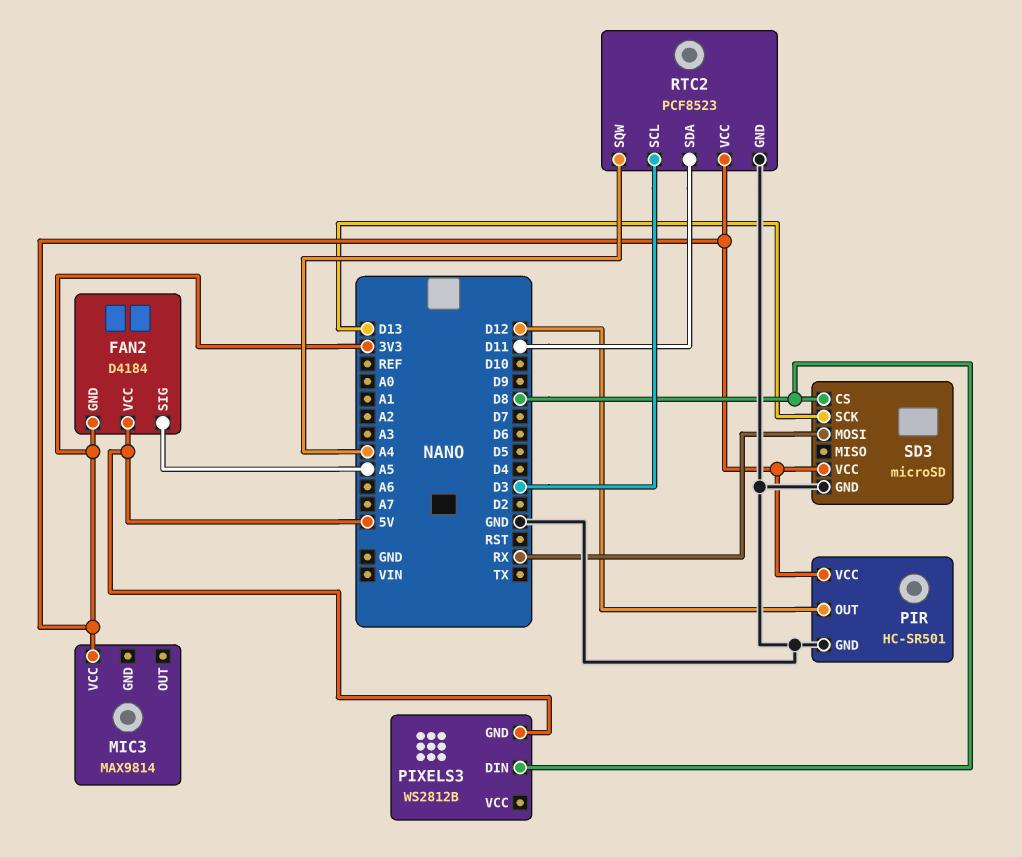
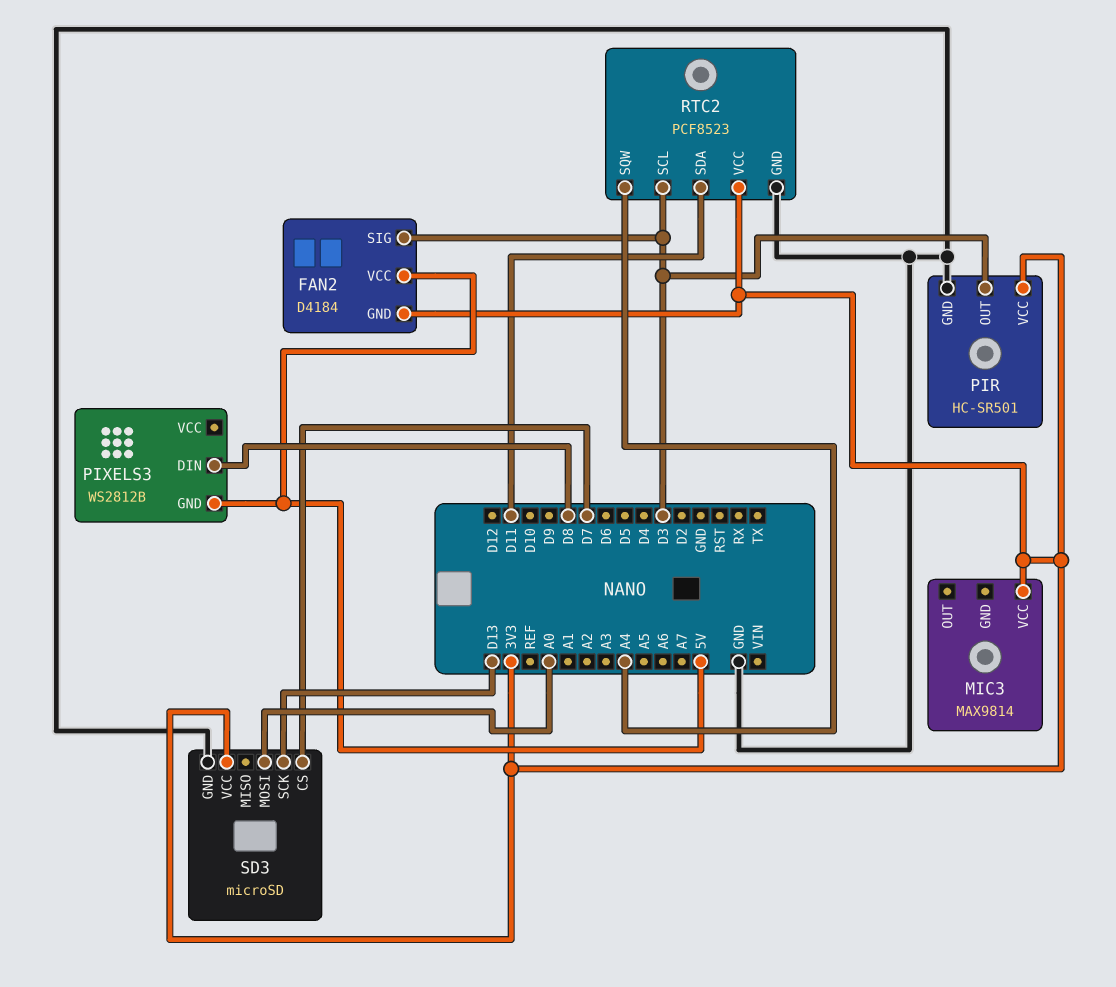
FAN2 pin SIG: A5 -> D3
PIR pin OUT: D12 -> D3
SD3 pin CS: D8 -> D7
SD3 pin MOSI: RX -> A0

